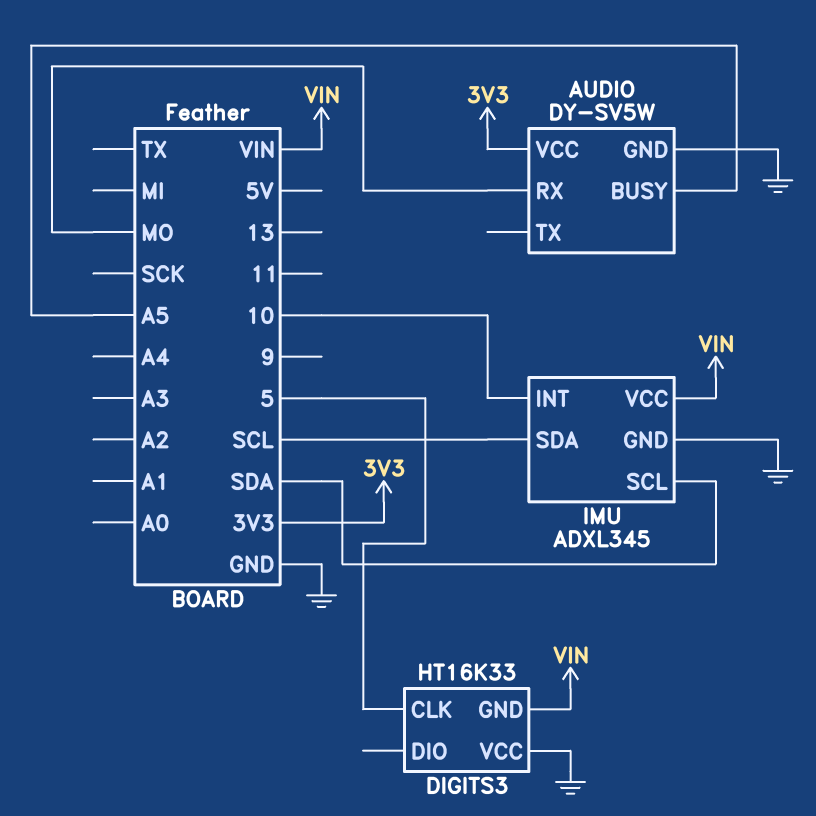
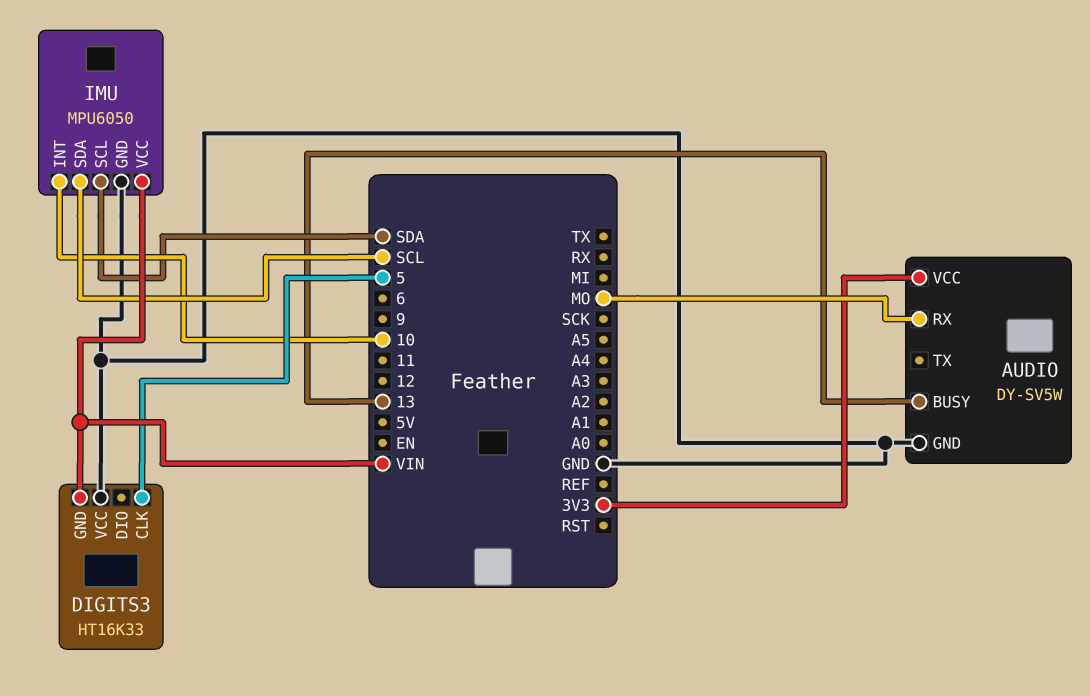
AUDIO pin BUSY: A5 -> 13
IMU: ADXL345 -> MPU6050

